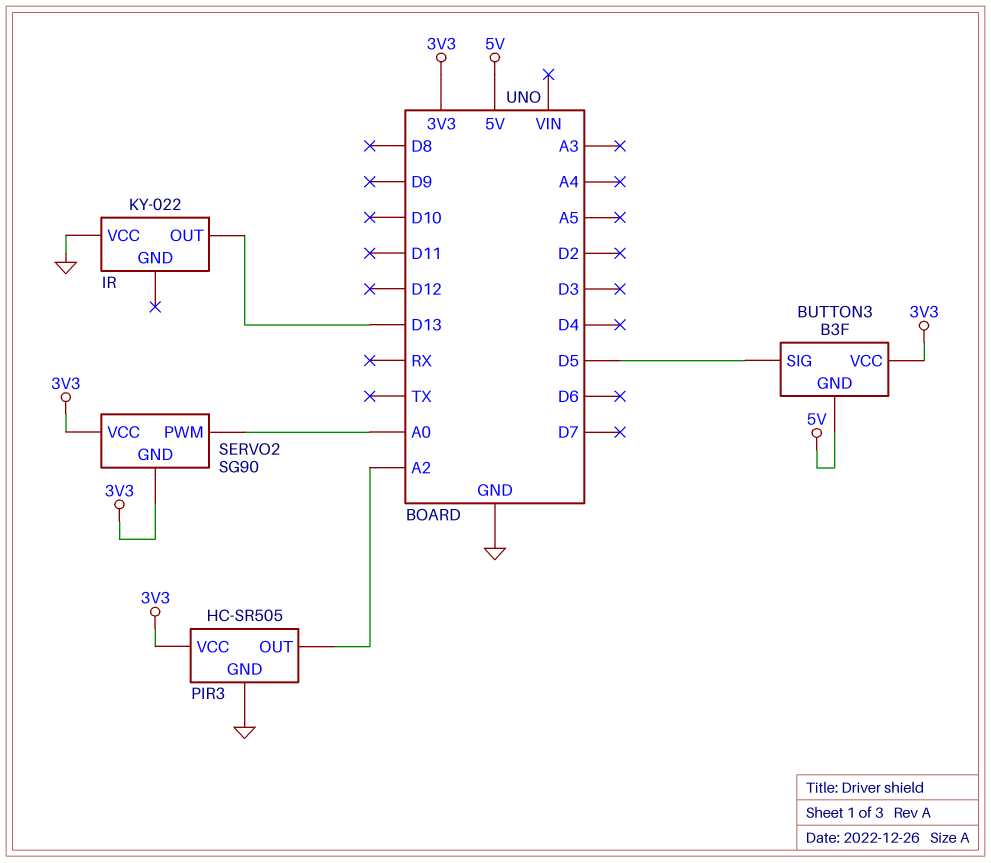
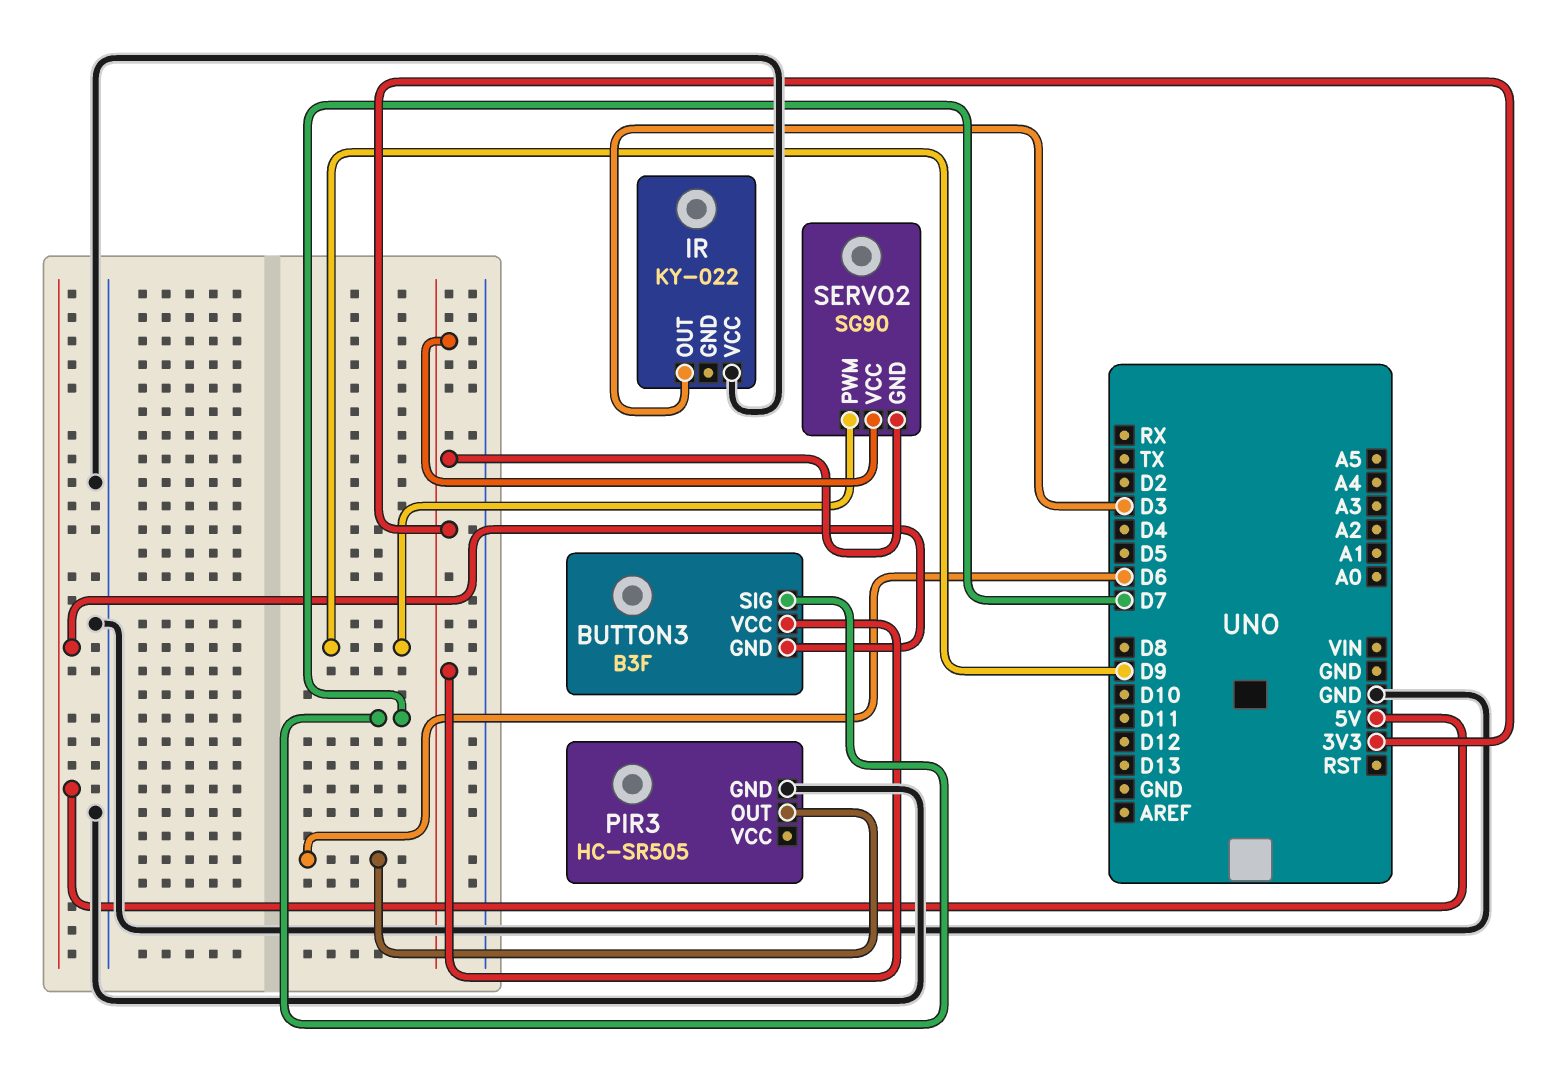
BUTTON3 pin SIG: D5 -> D7
IR pin OUT: D13 -> D3
PIR3 pin OUT: A2 -> D6
PIR3 pin VCC: 3V3 -> none
SERVO2 pin PWM: A0 -> D9

